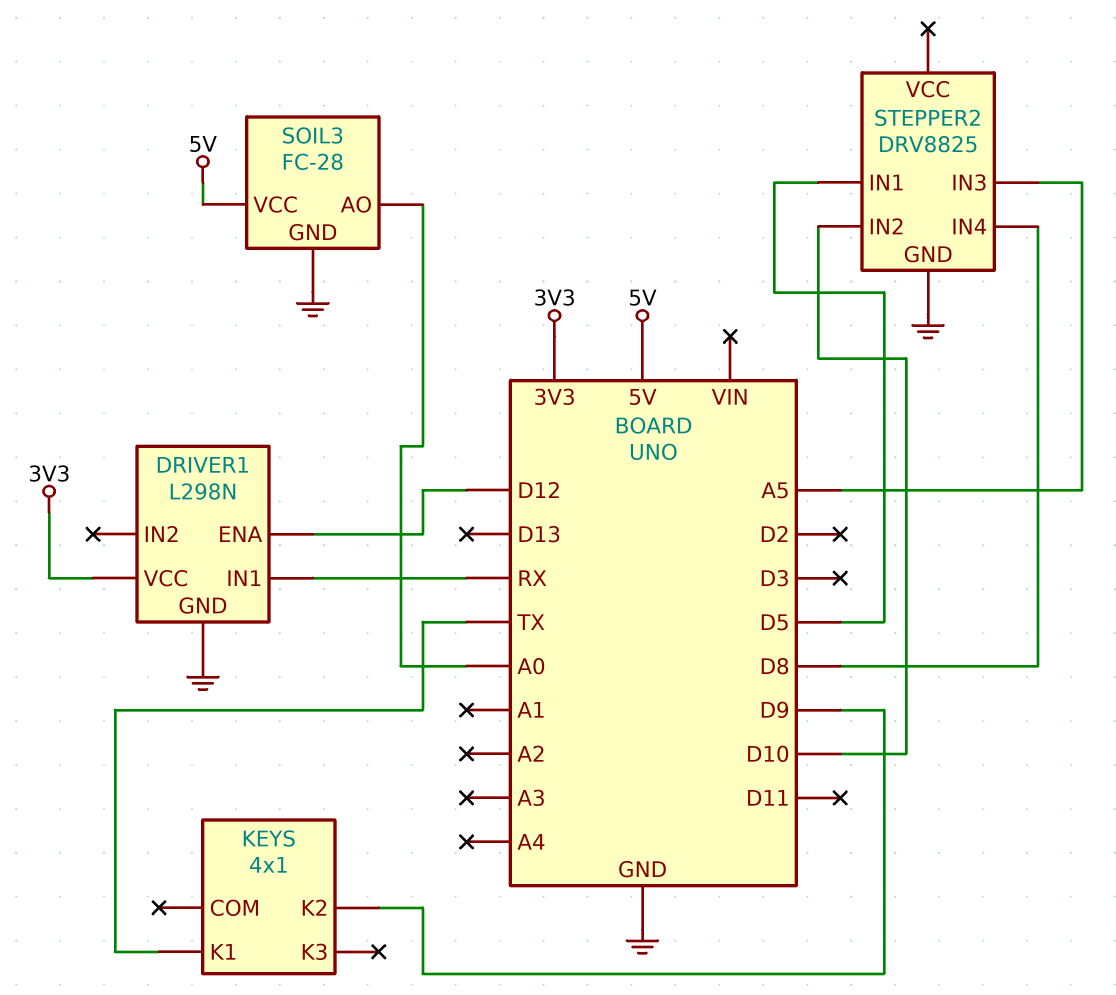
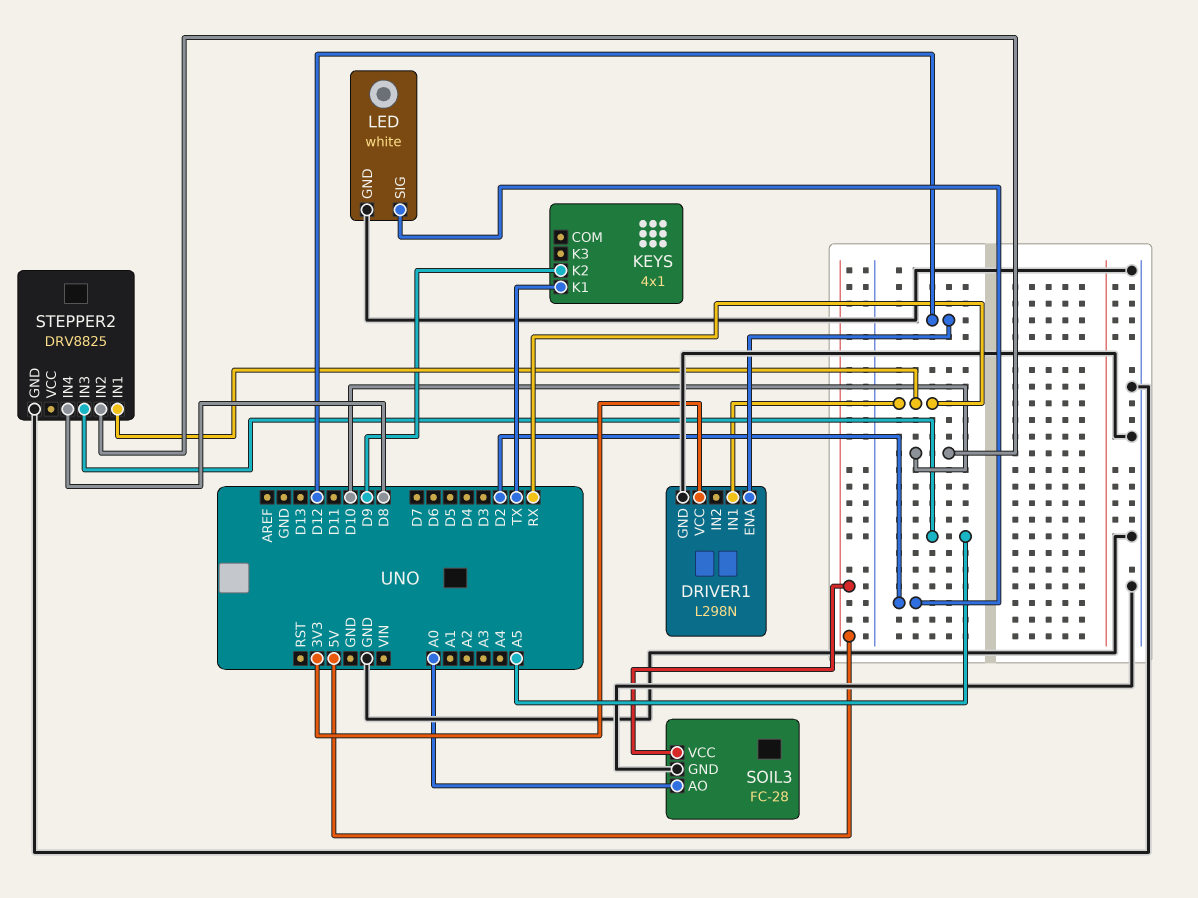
LED: none -> white
LED pin GND: none -> GND
LED pin SIG: none -> D2
STEPPER2 pin IN1: D5 -> RX

